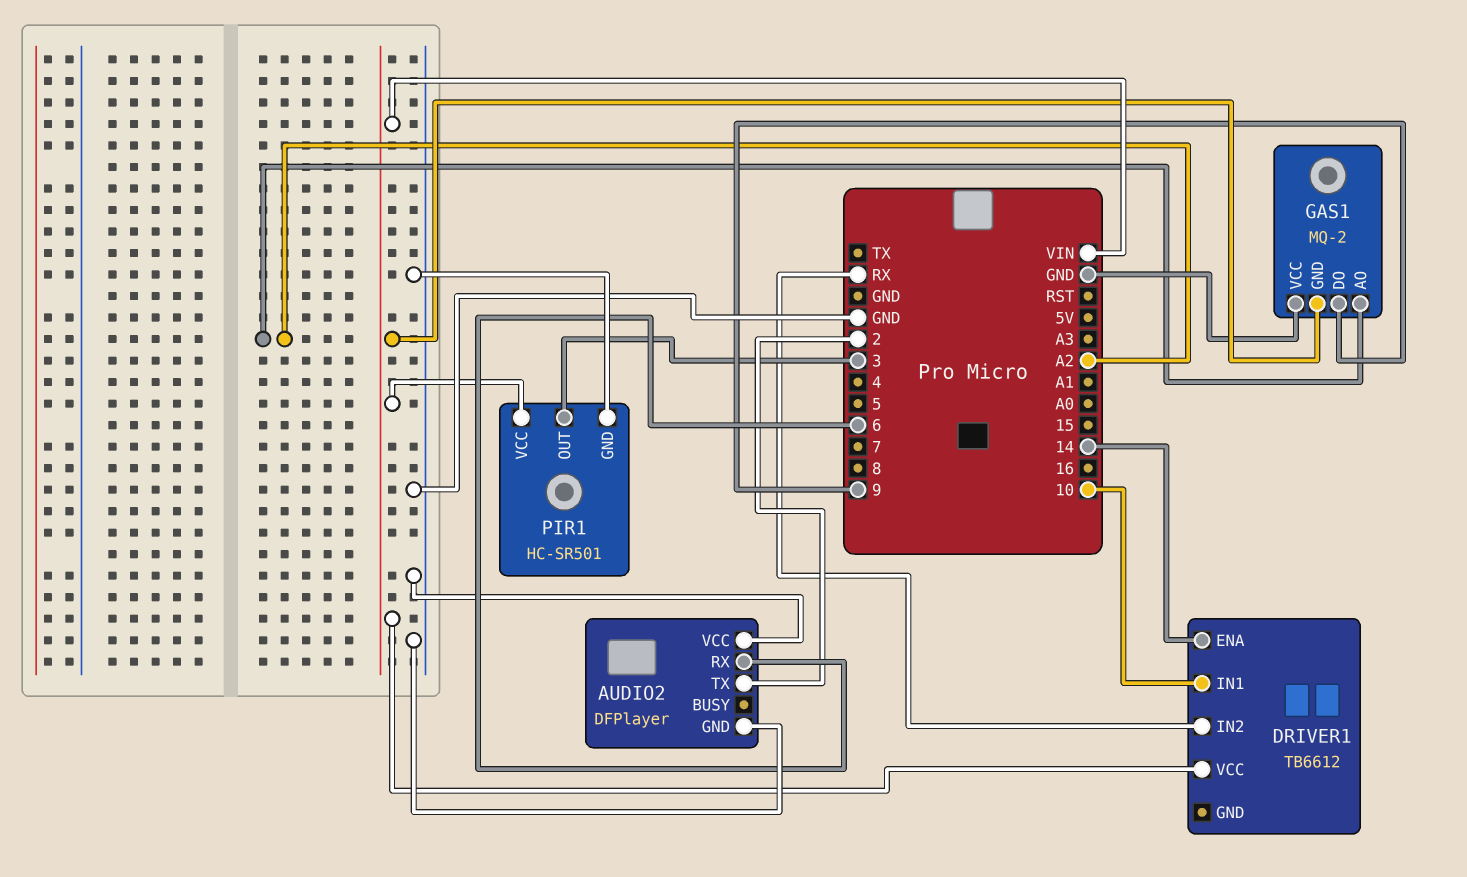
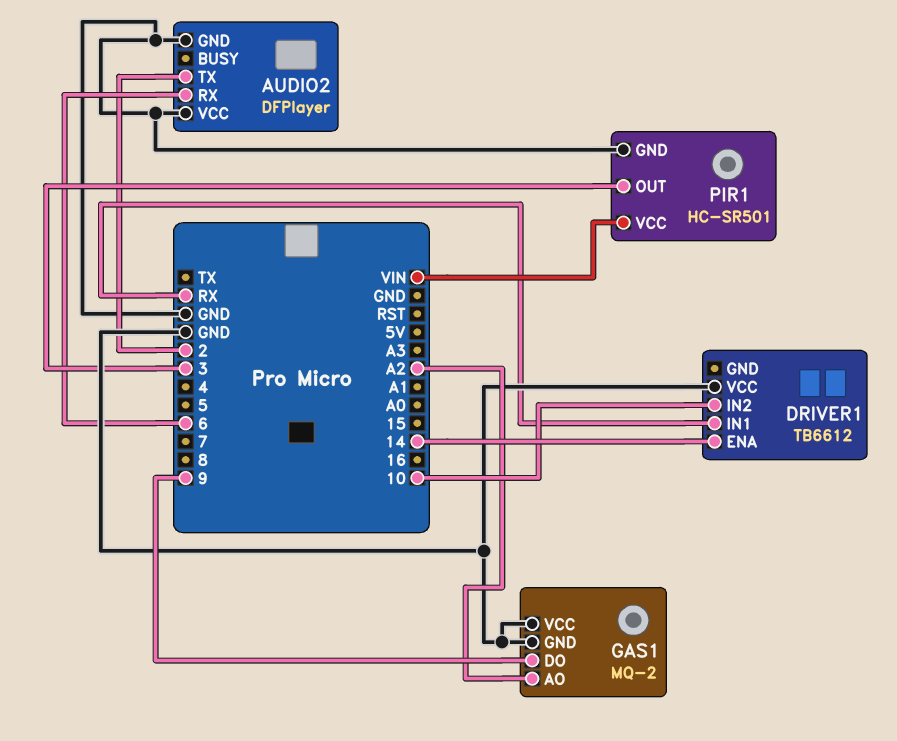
DRIVER1 pin IN1: 10 -> RX
DRIVER1 pin IN2: RX -> 10
DRIVER1 pin VCC: VIN -> GND
GAS1 pin GND: VIN -> GND

